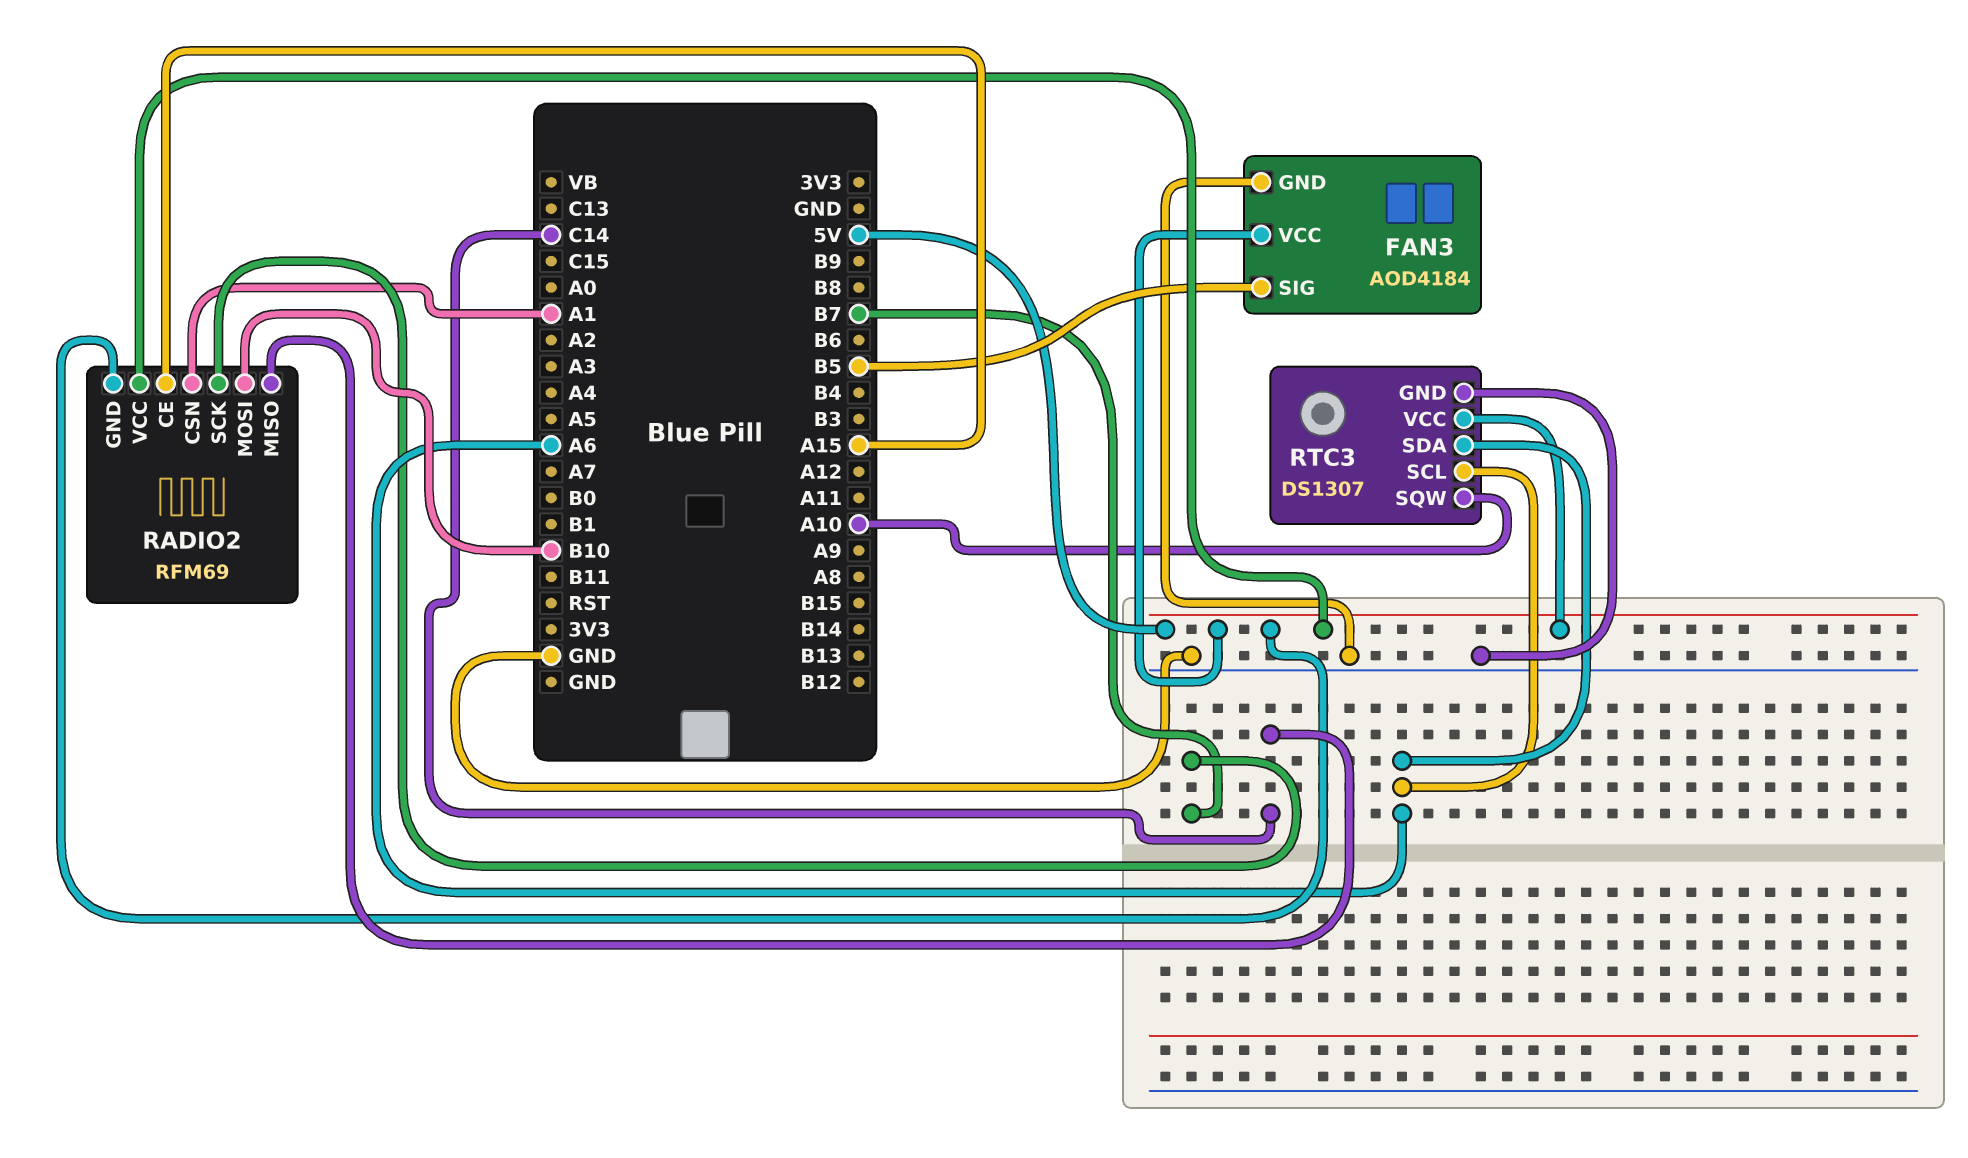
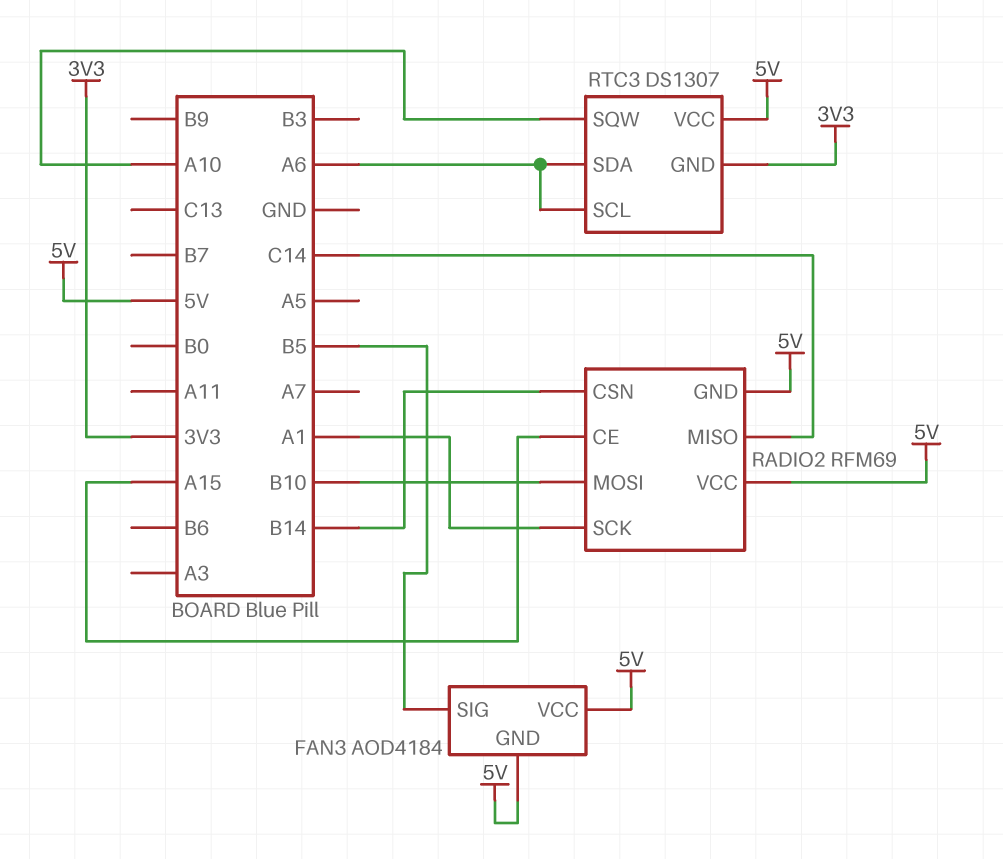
FAN3 pin GND: GND -> 5V
RADIO2 pin CSN: A1 -> B14
RADIO2 pin SCK: B7 -> A1
RTC3 pin GND: GND -> 3V3

